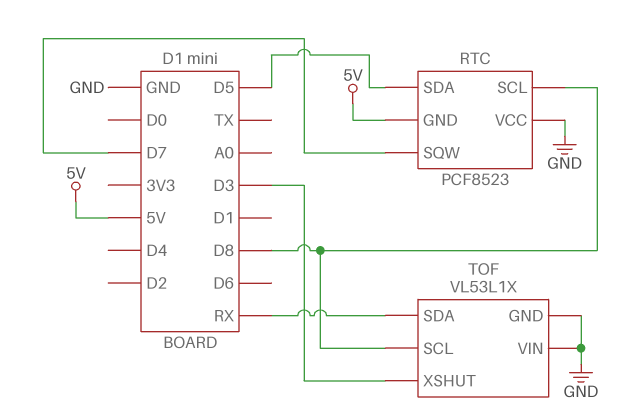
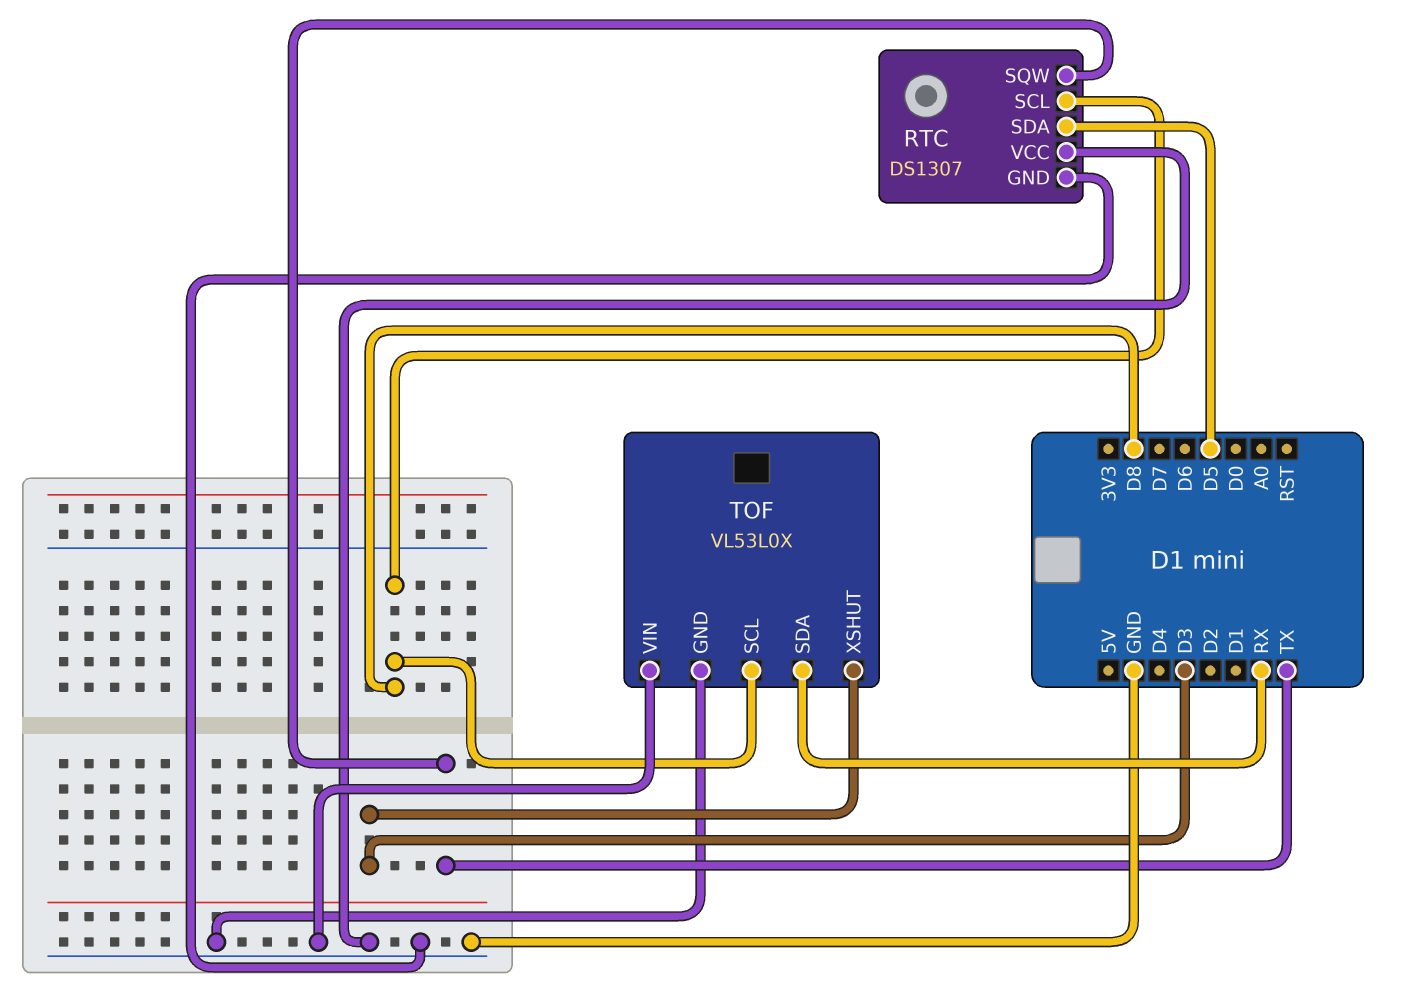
RTC: PCF8523 -> DS1307
RTC pin GND: 5V -> GND
RTC pin SQW: D7 -> TX
TOF: VL53L1X -> VL53L0X

